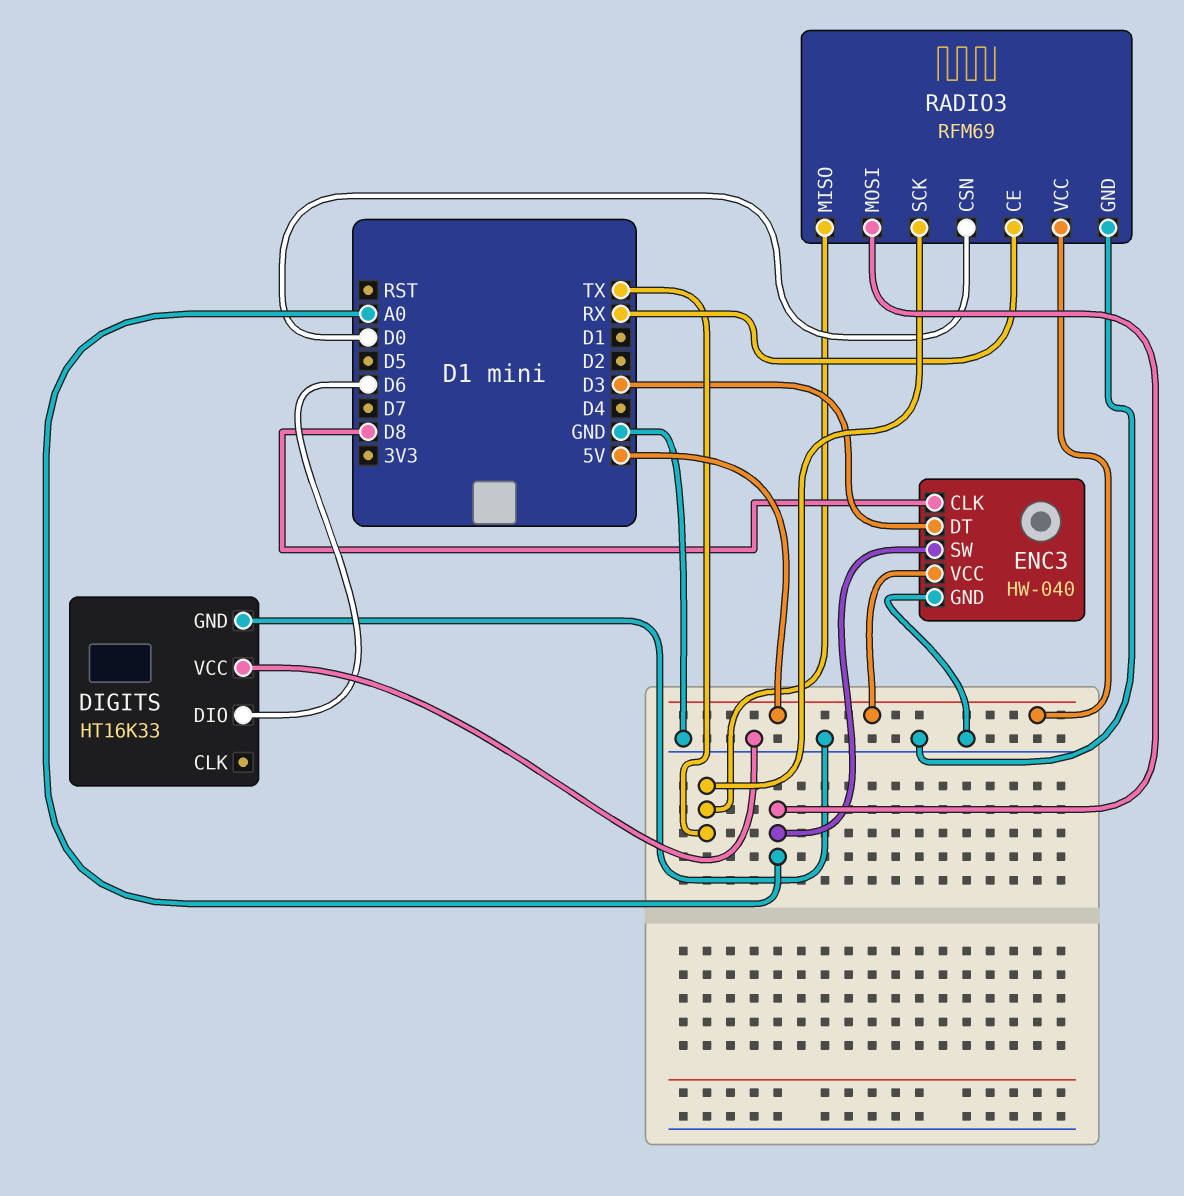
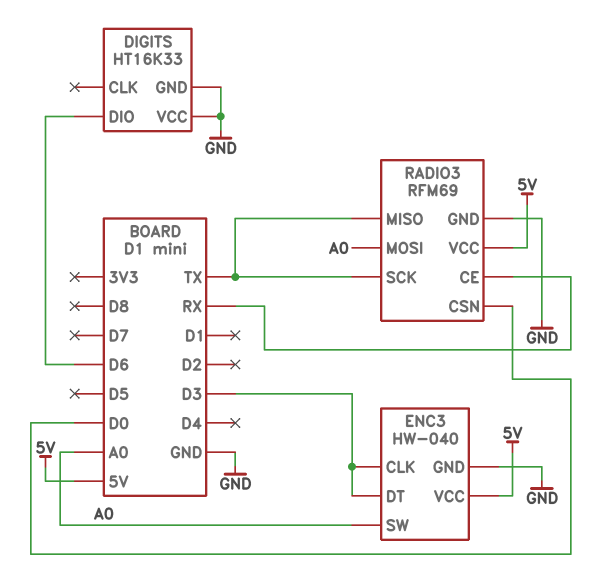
ENC3 pin CLK: D8 -> D3

